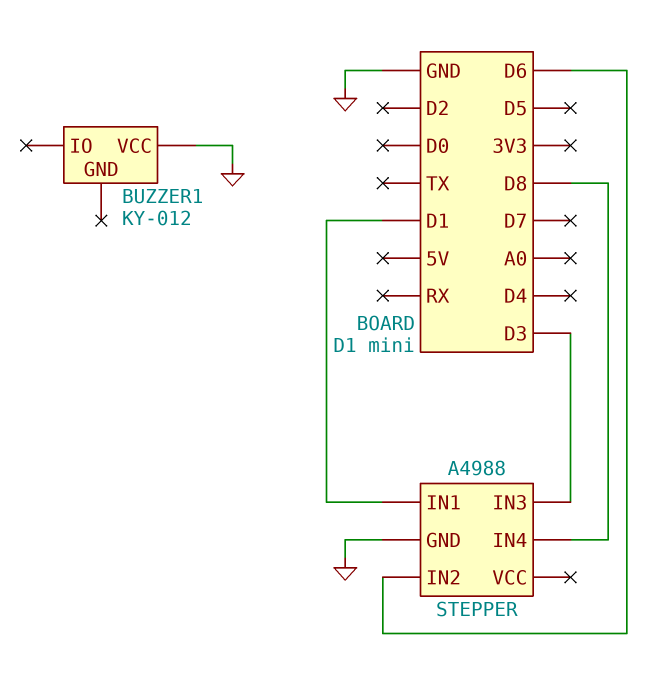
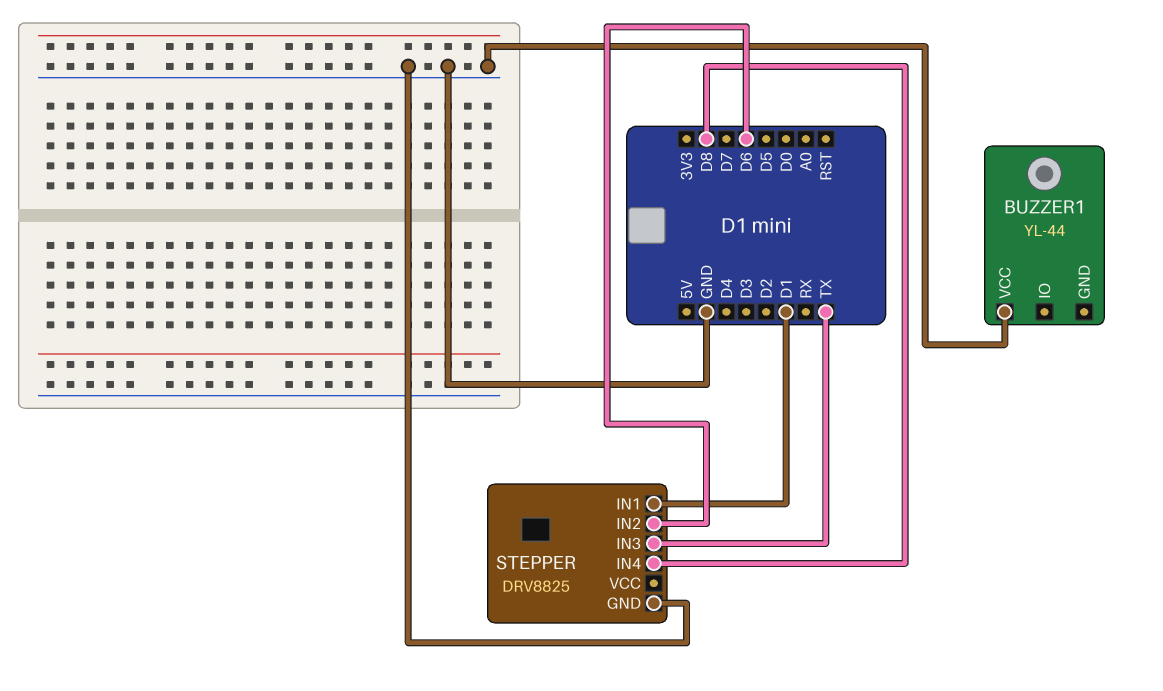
BUZZER1: KY-012 -> YL-44
STEPPER: A4988 -> DRV8825
STEPPER pin IN3: D3 -> TX

